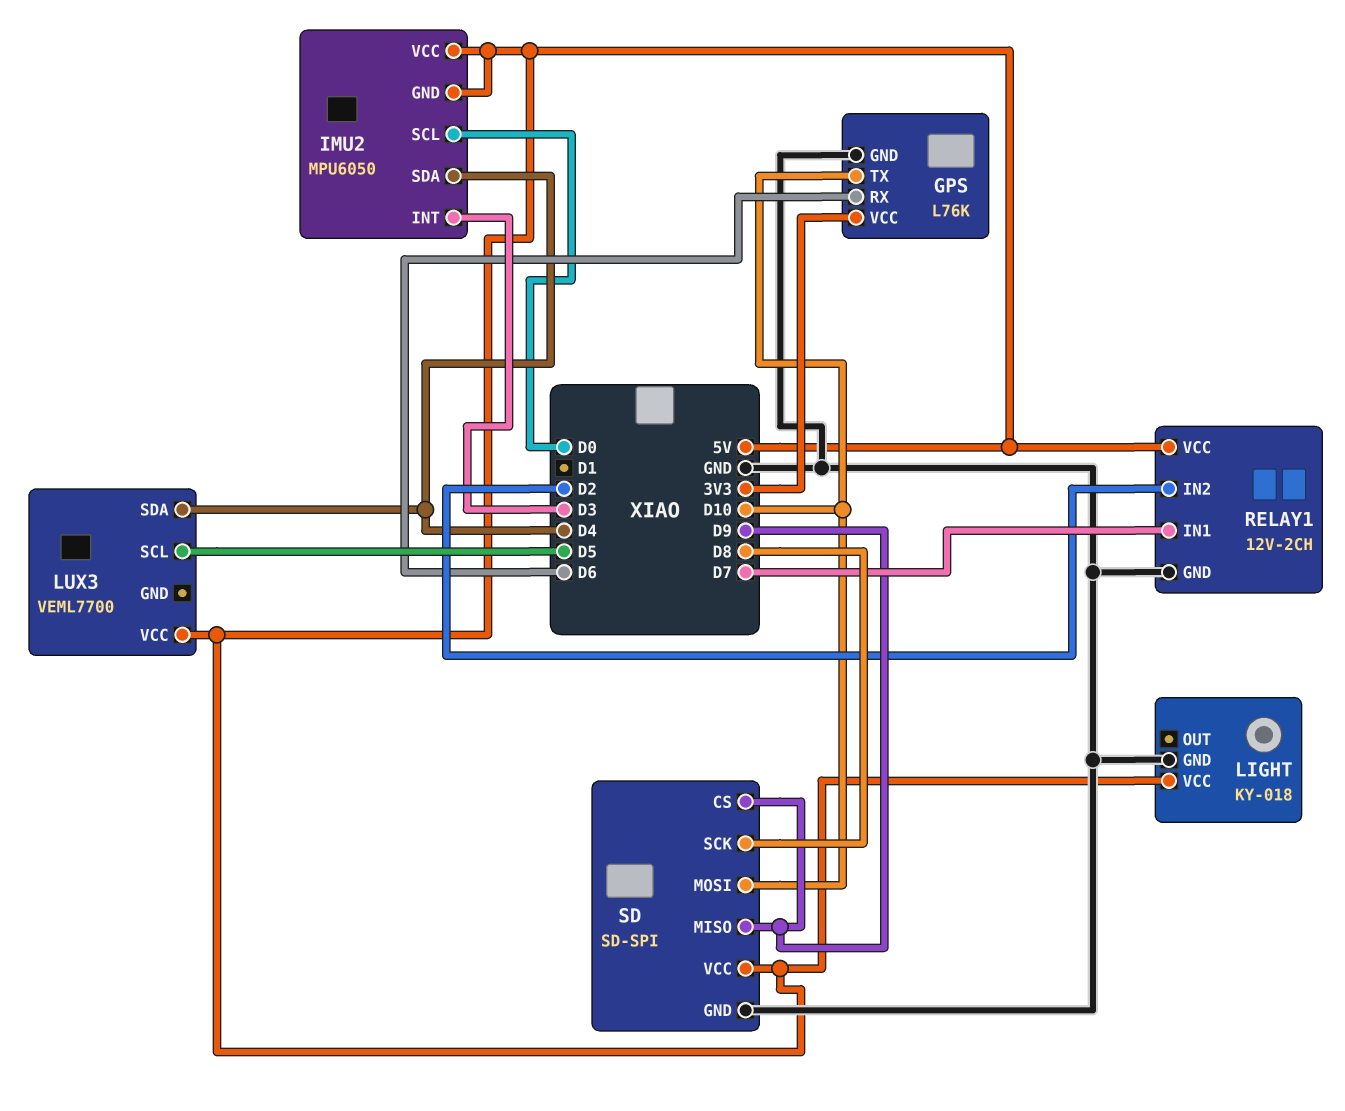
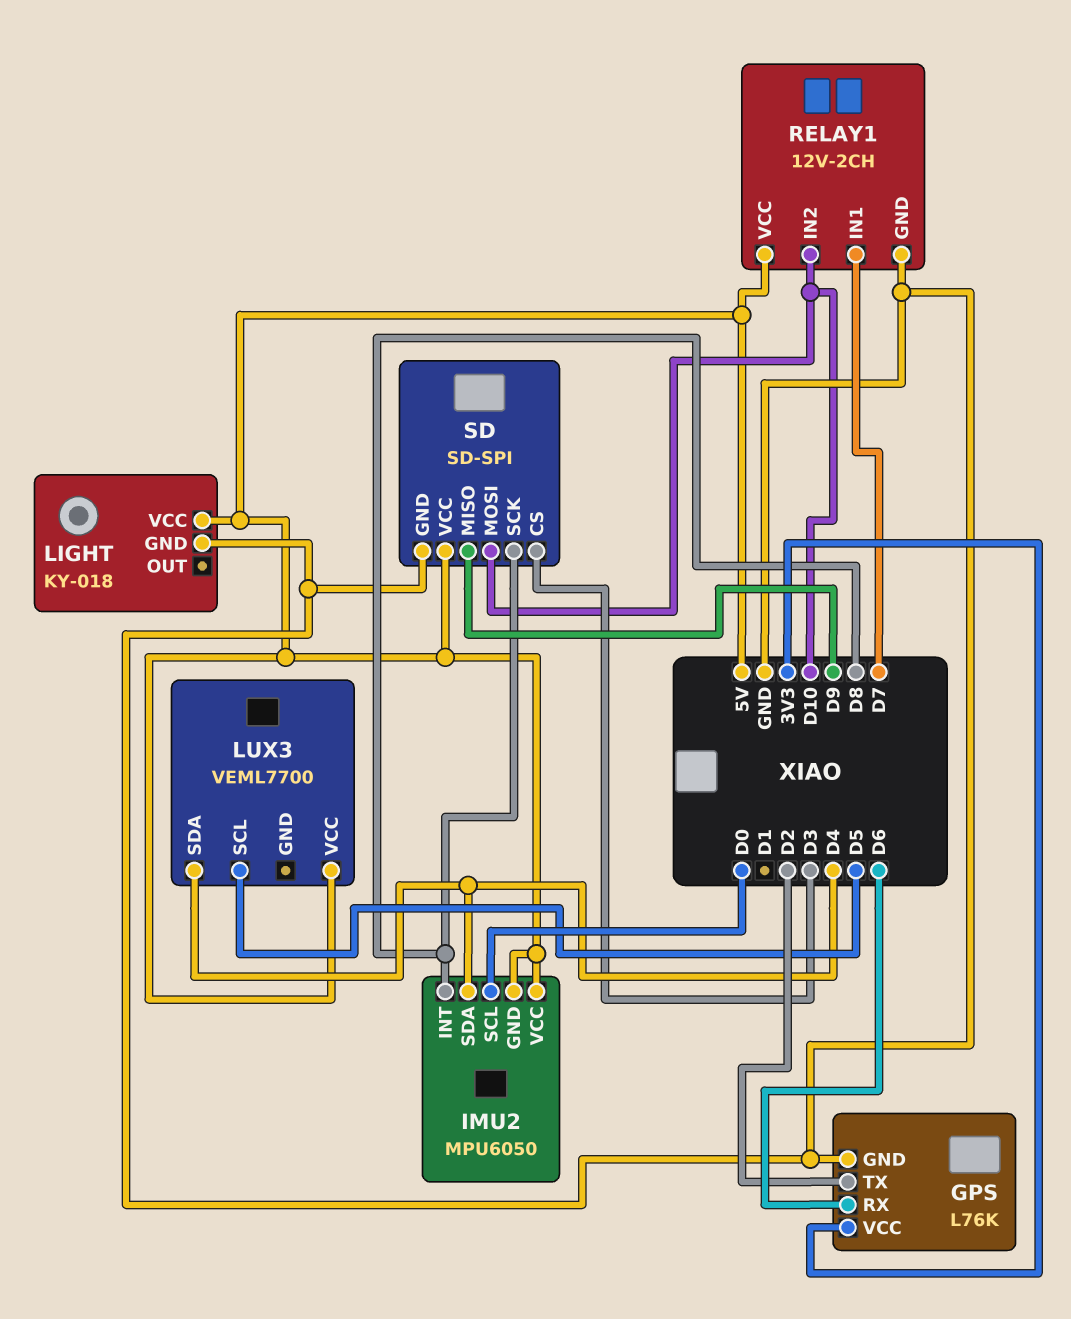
GPS pin TX: D10 -> D2
IMU2 pin INT: D3 -> D8
RELAY1 pin IN2: D2 -> D10
SD pin CS: D9 -> D3

